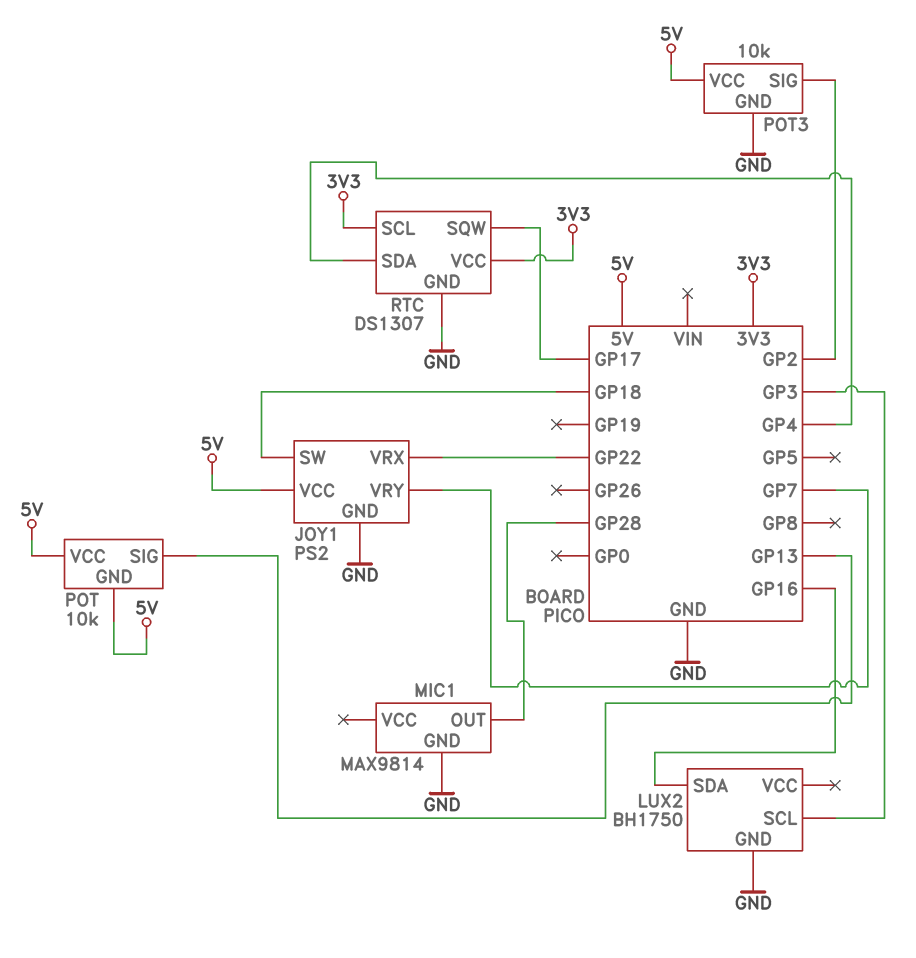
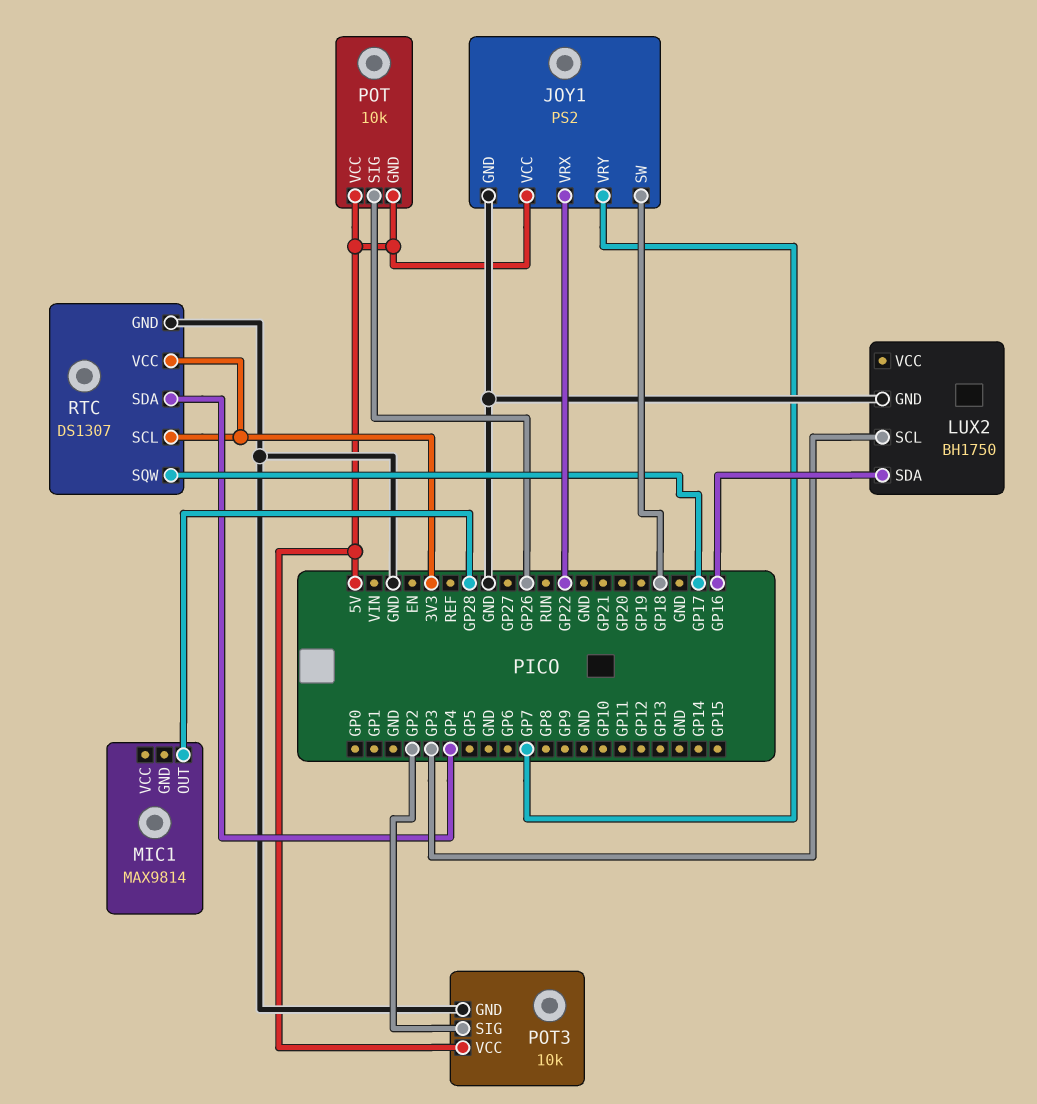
MIC1 pin GND: GND -> none
POT pin SIG: GP13 -> GP26

